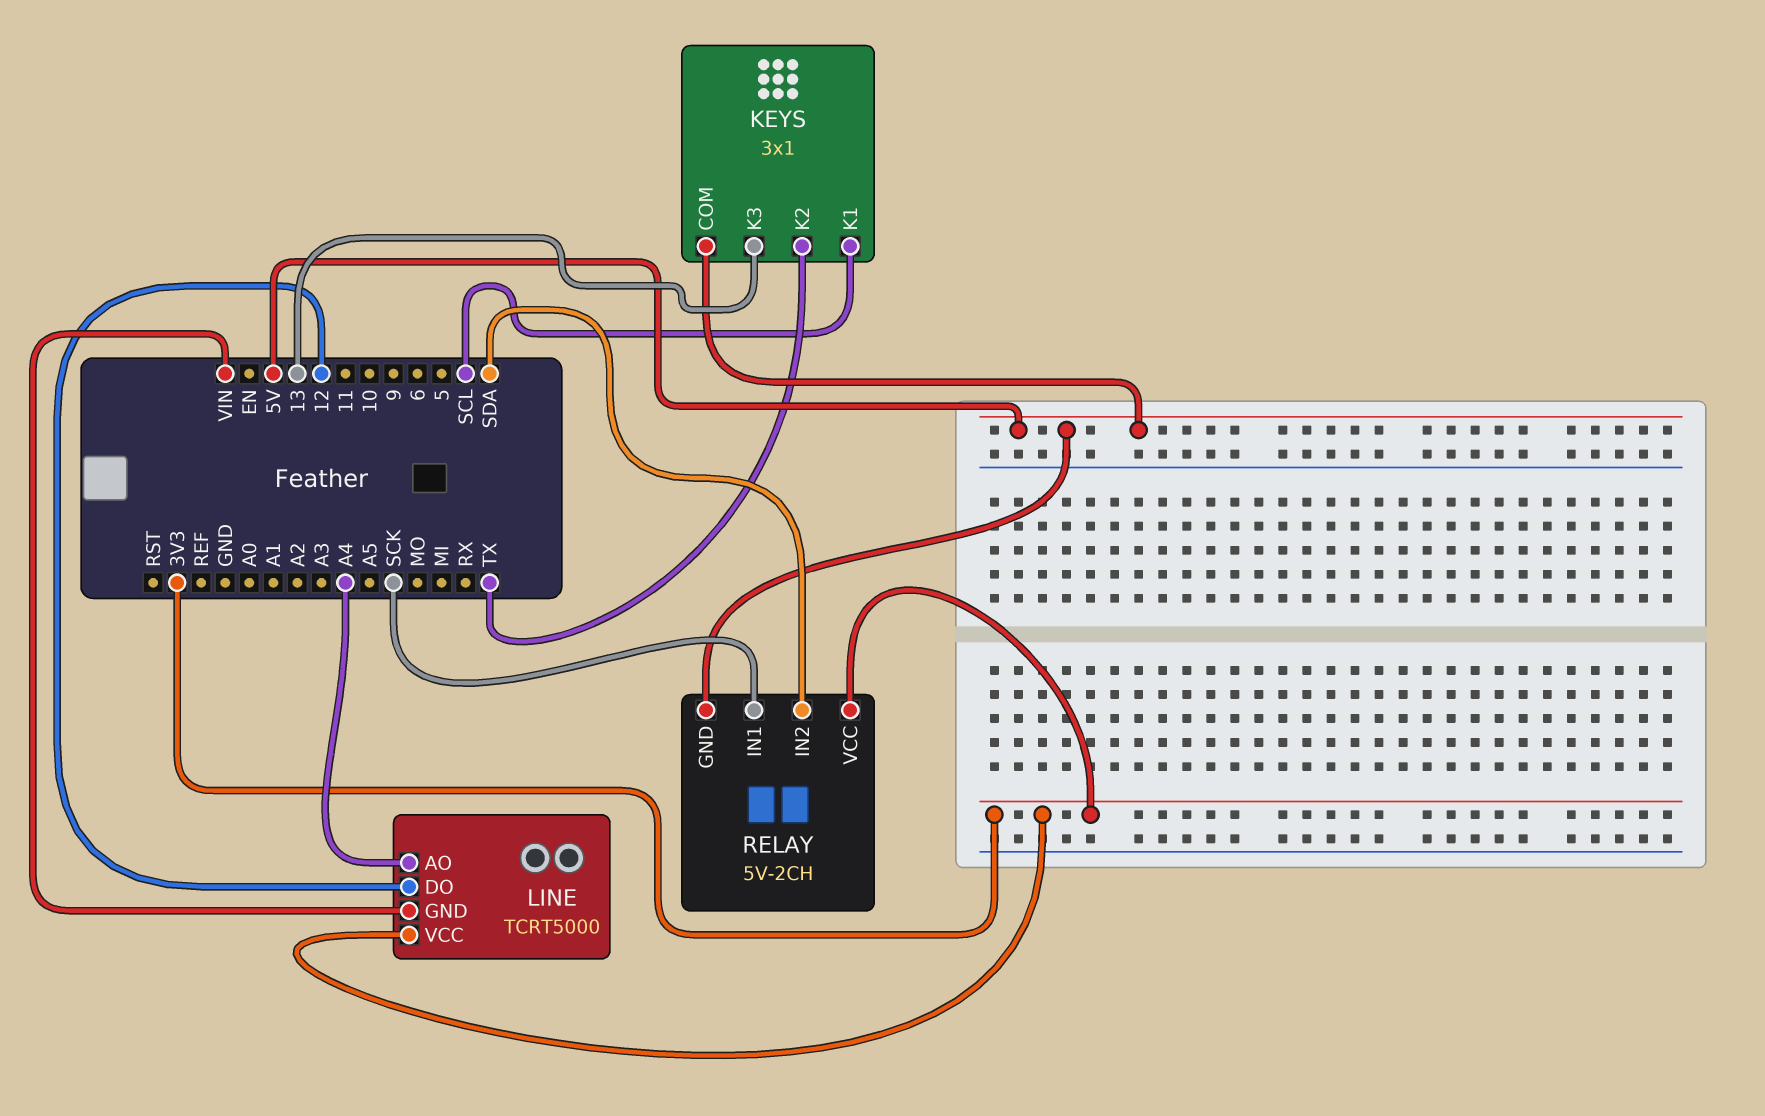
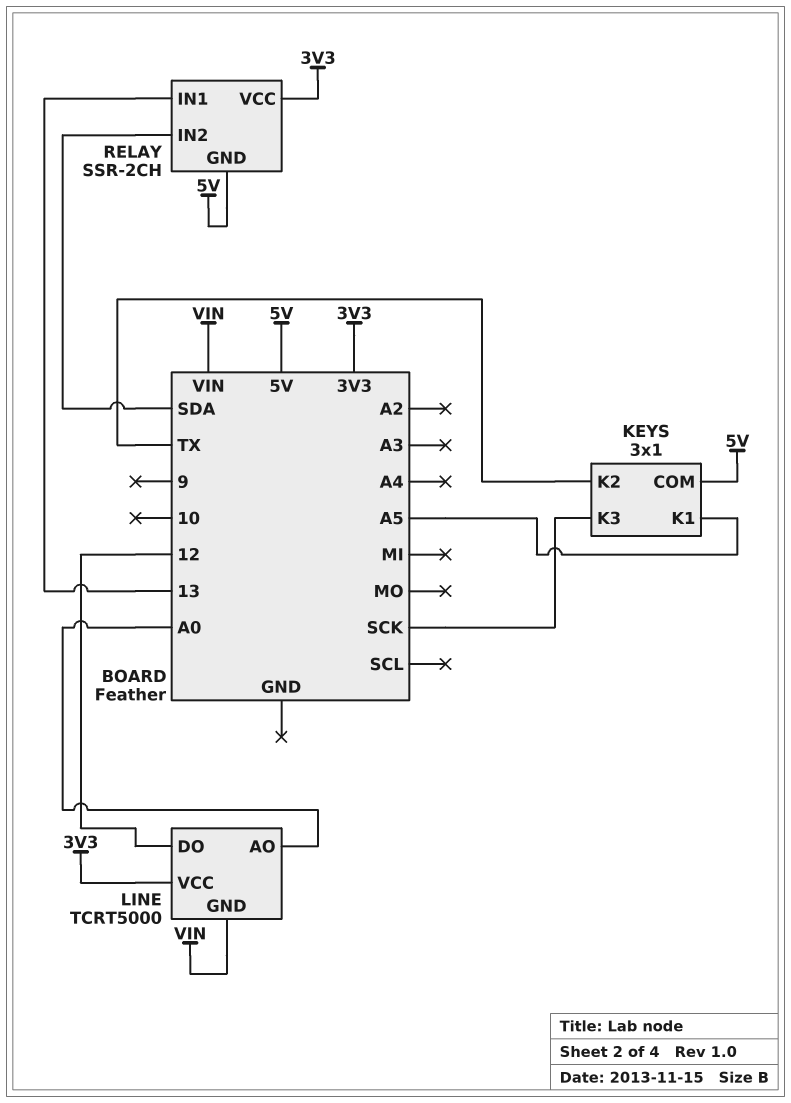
KEYS pin K1: SCL -> A5
KEYS pin K3: 13 -> SCK
LINE pin AO: A4 -> A0
RELAY: 5V-2CH -> SSR-2CH
RELAY pin IN1: SCK -> 13

